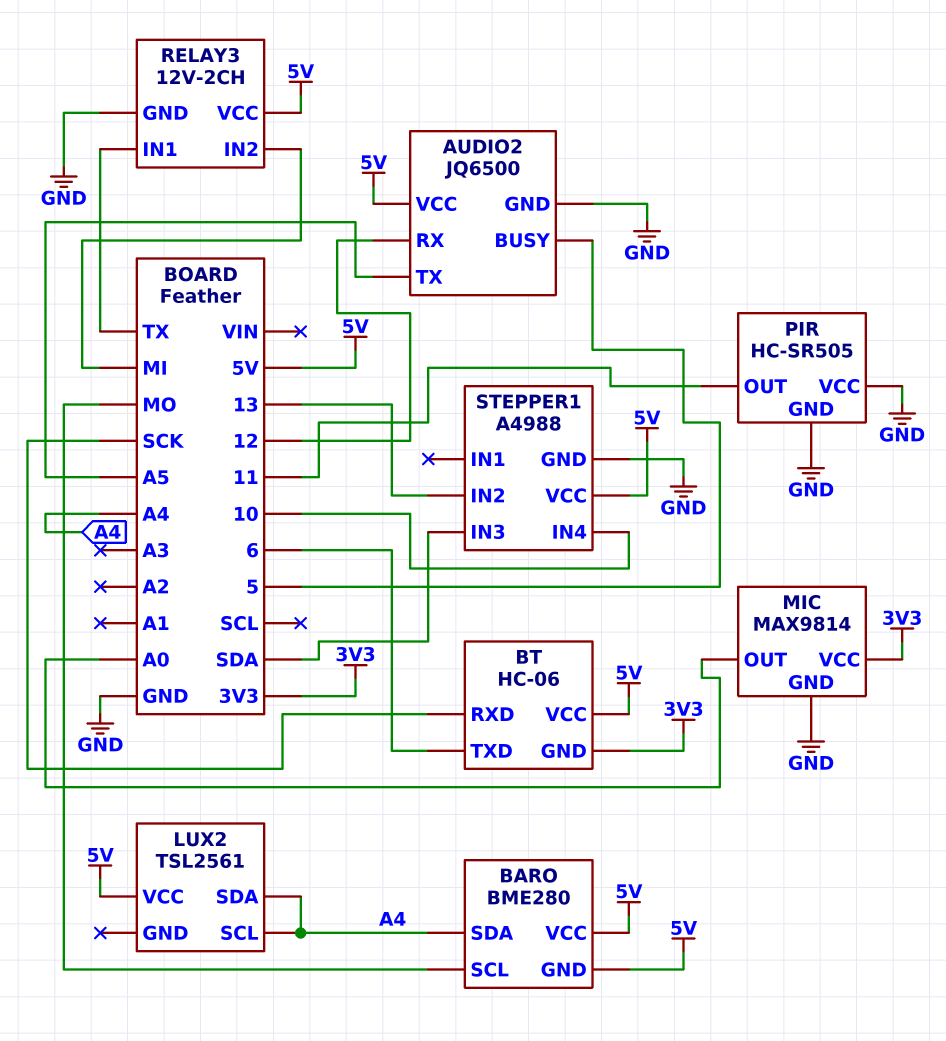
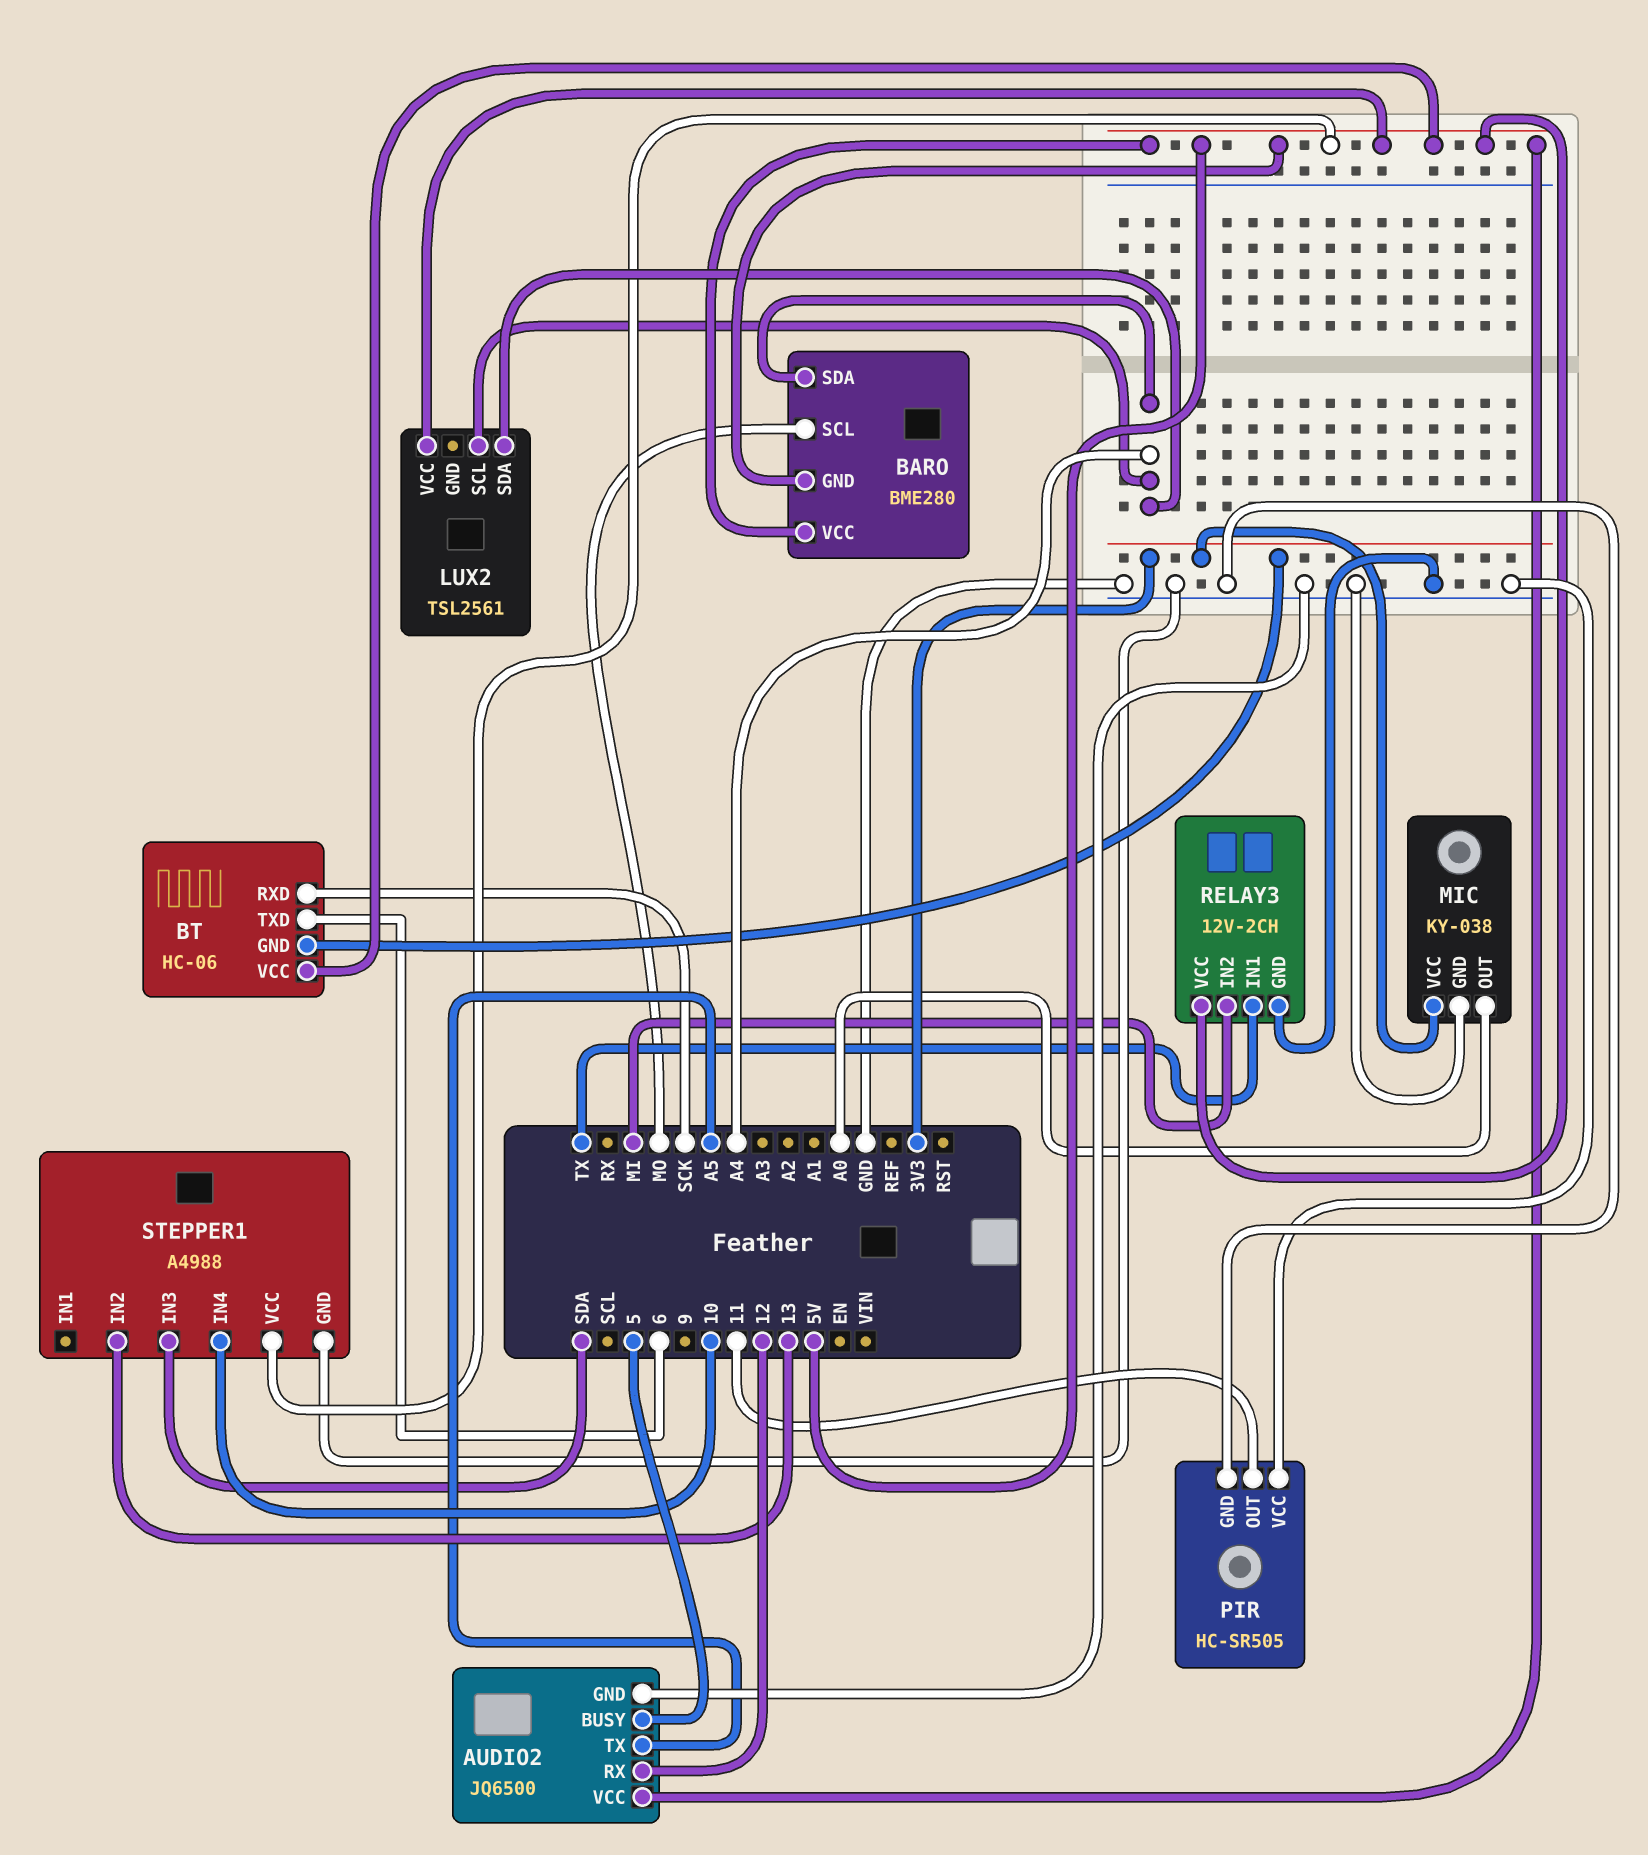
MIC: MAX9814 -> KY-038

